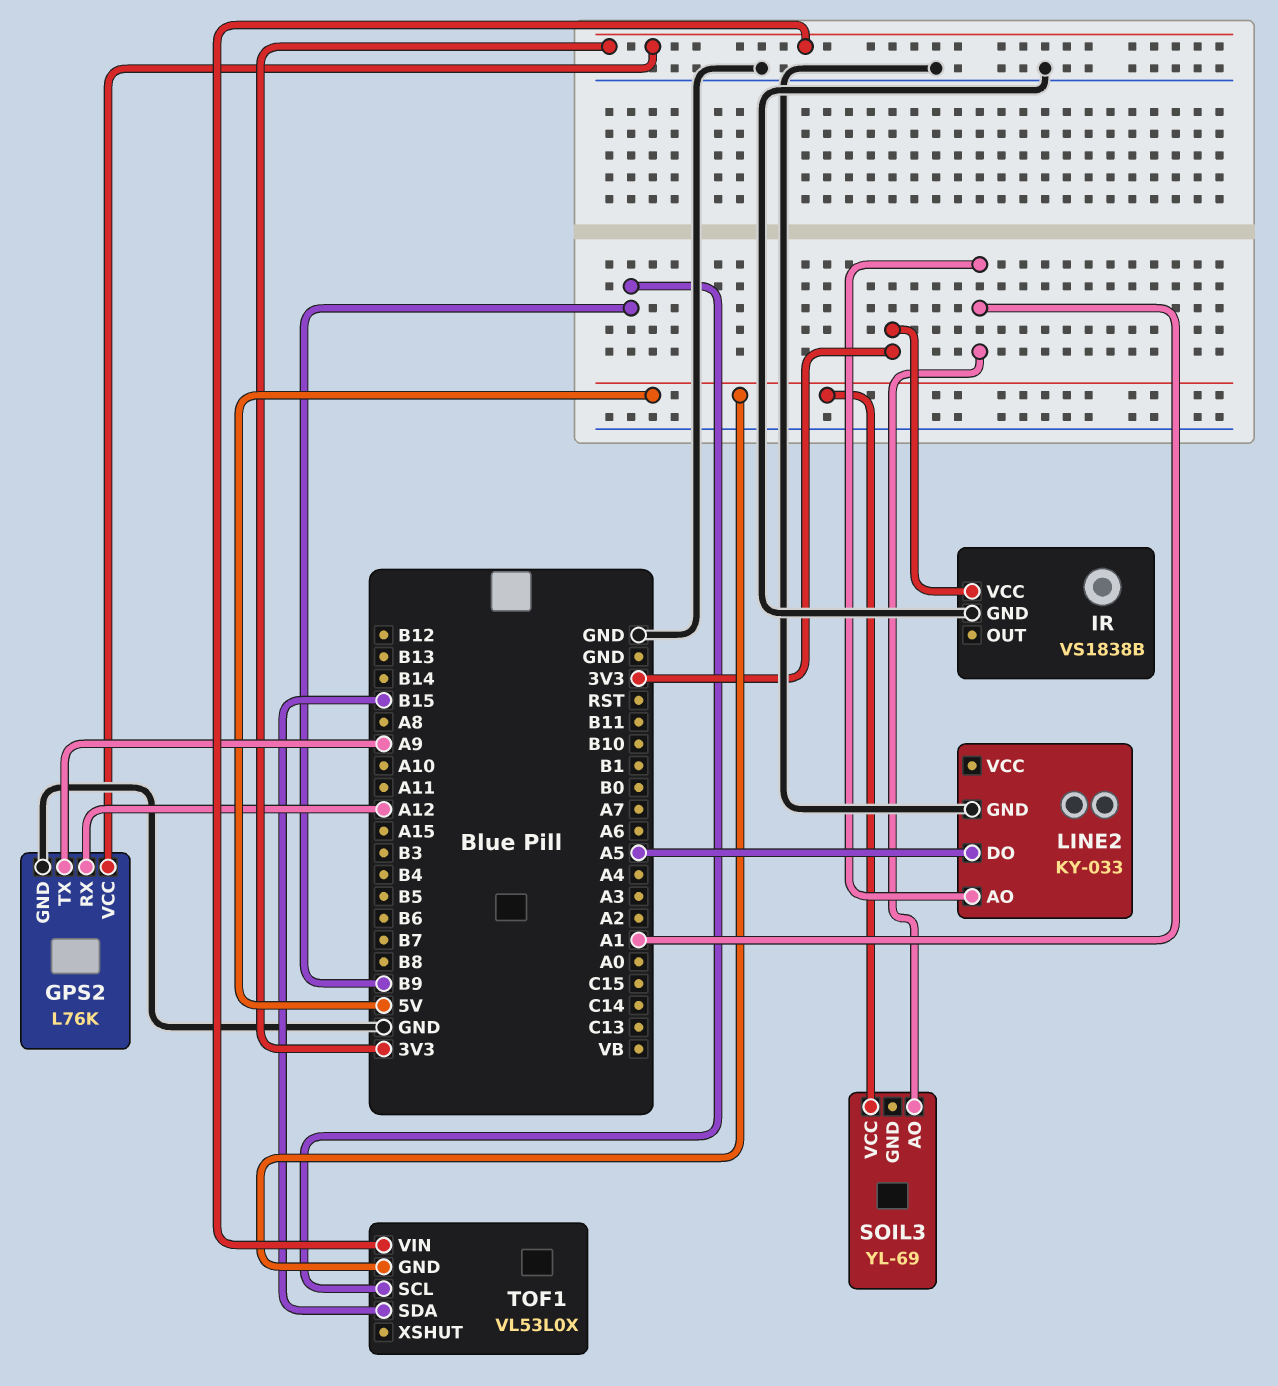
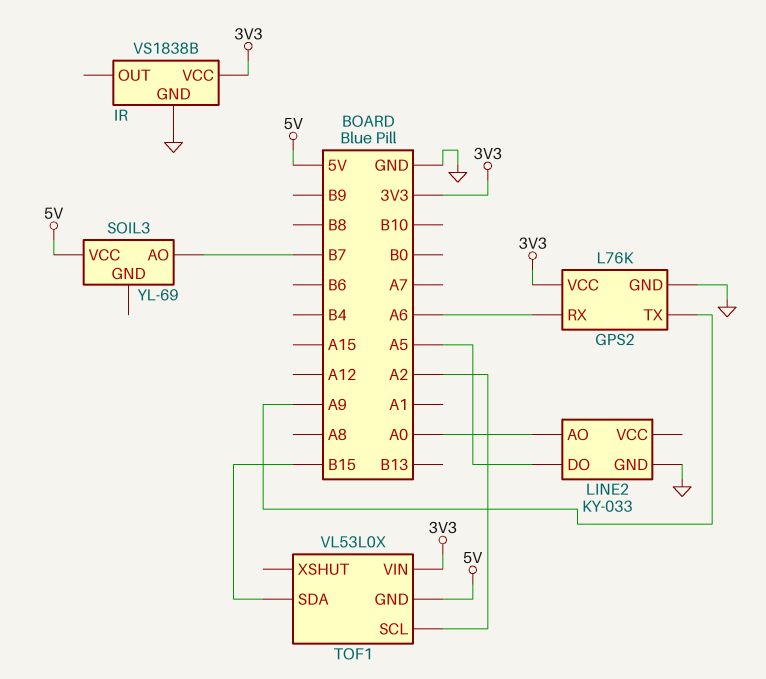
GPS2 pin RX: A12 -> A6
LINE2 pin AO: A1 -> A0
SOIL3 pin AO: A1 -> B7
TOF1 pin SCL: B9 -> A2

